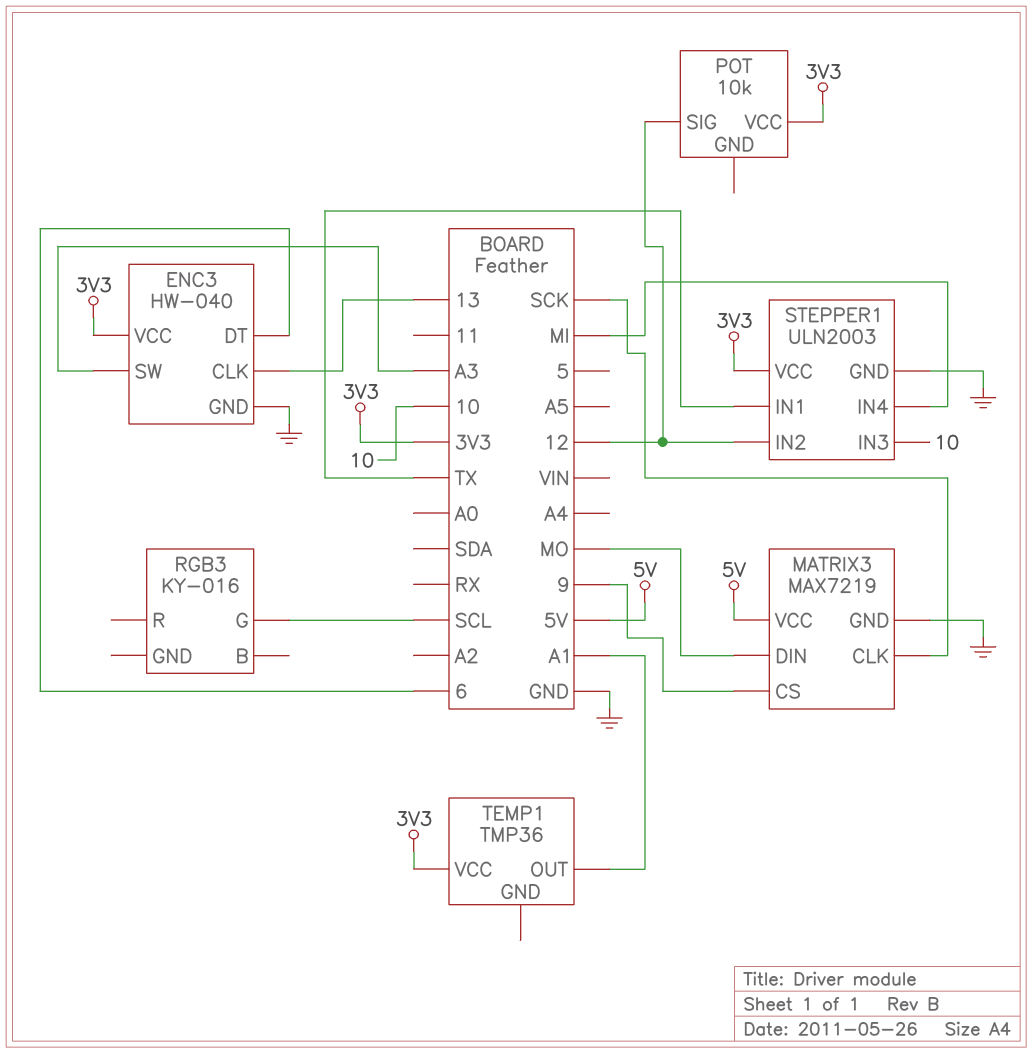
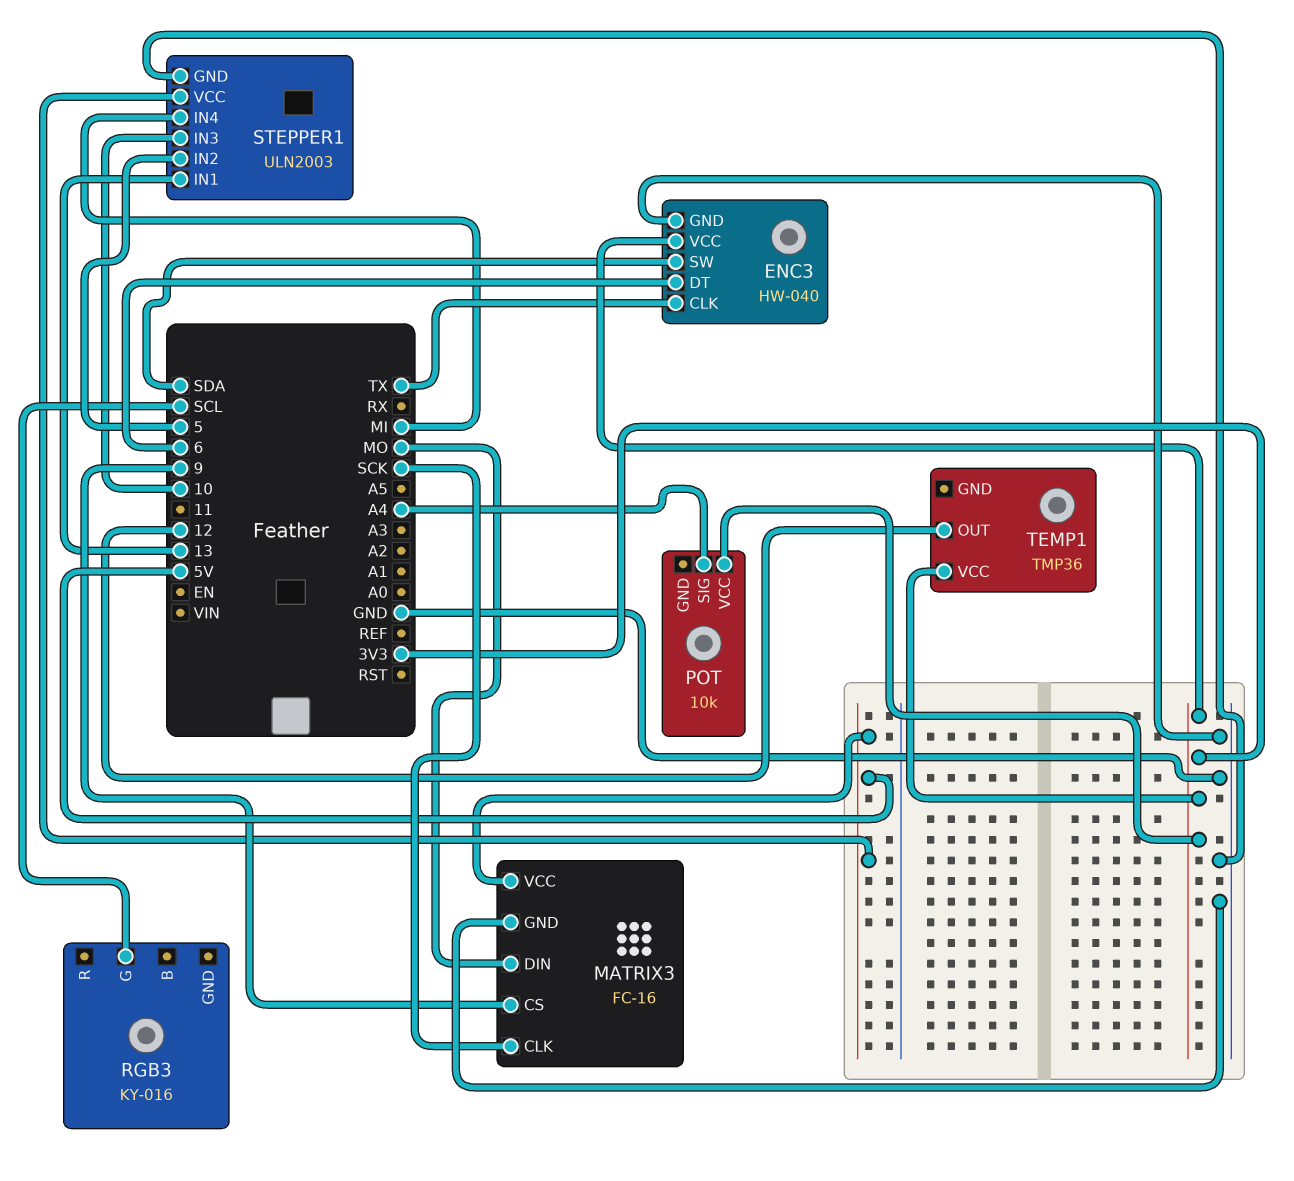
ENC3 pin CLK: 13 -> TX
ENC3 pin SW: A3 -> SDA
MATRIX3: MAX7219 -> FC-16
POT pin SIG: 12 -> A4
STEPPER1 pin IN1: TX -> 13
STEPPER1 pin IN2: 12 -> 5
STEPPER1 pin VCC: 3V3 -> 5V
TEMP1 pin OUT: A1 -> 12

